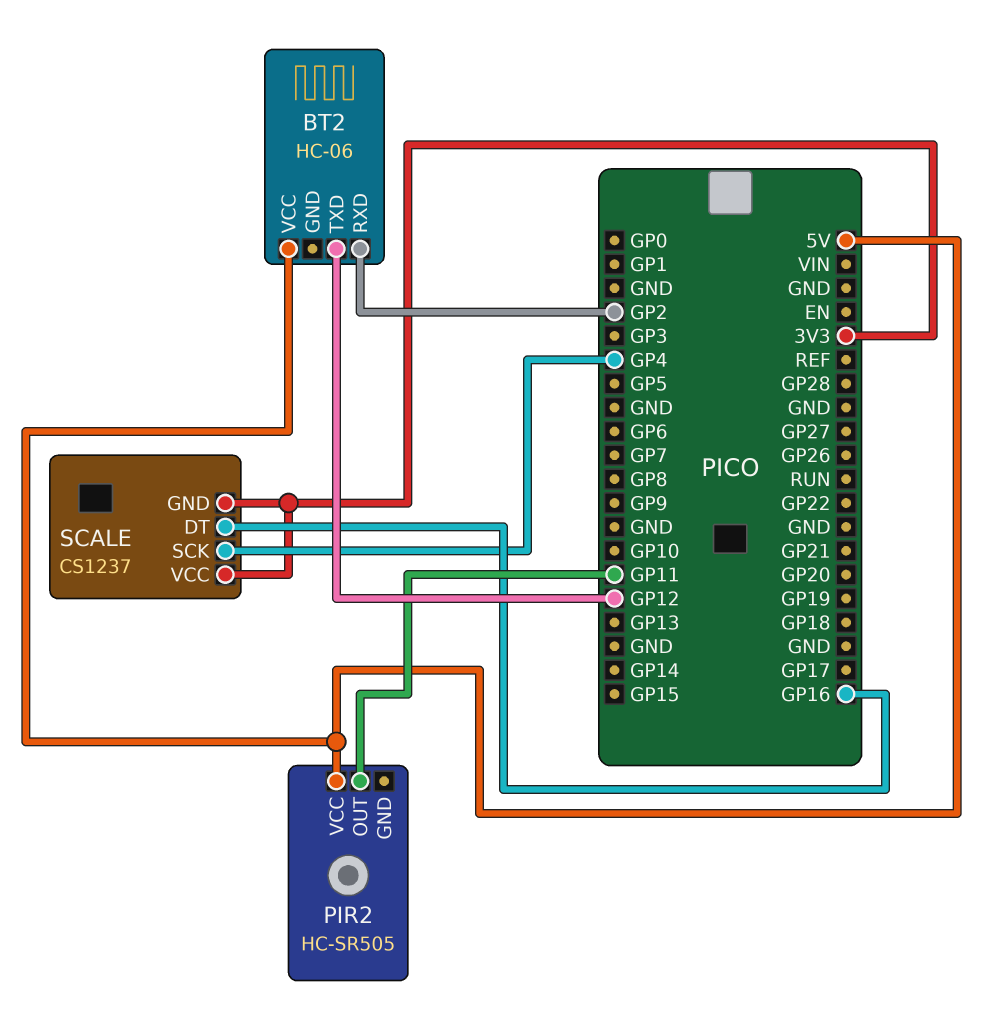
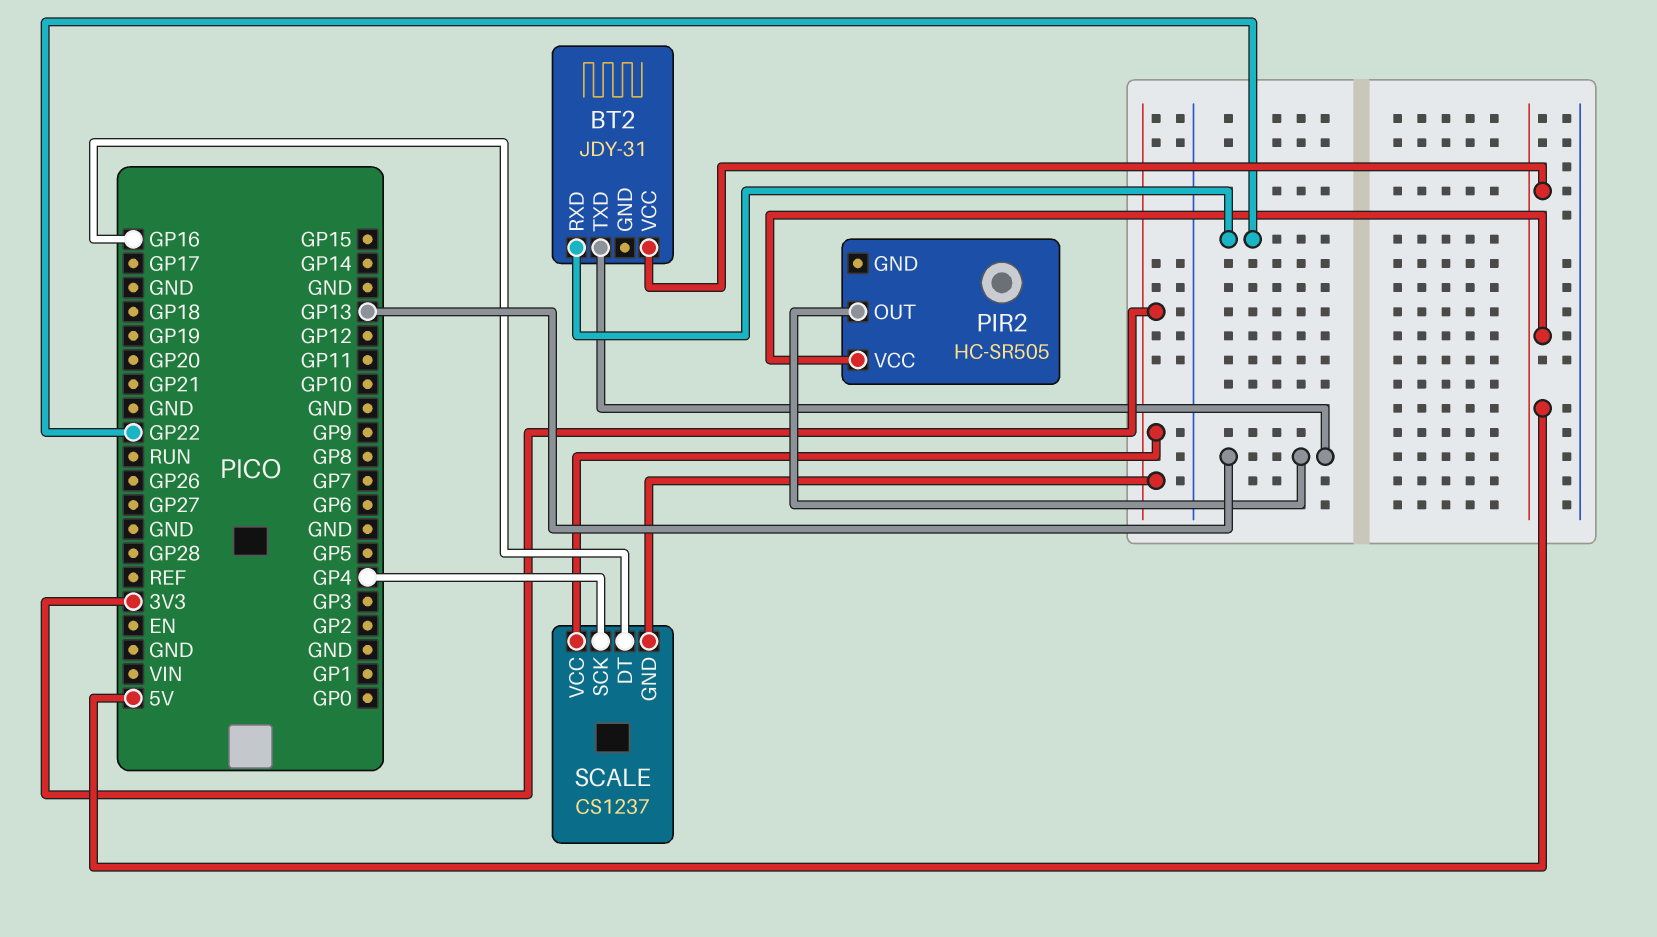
BT2: HC-06 -> JDY-31
BT2 pin RXD: GP2 -> GP22
BT2 pin TXD: GP12 -> GP13
PIR2 pin OUT: GP11 -> GP13

